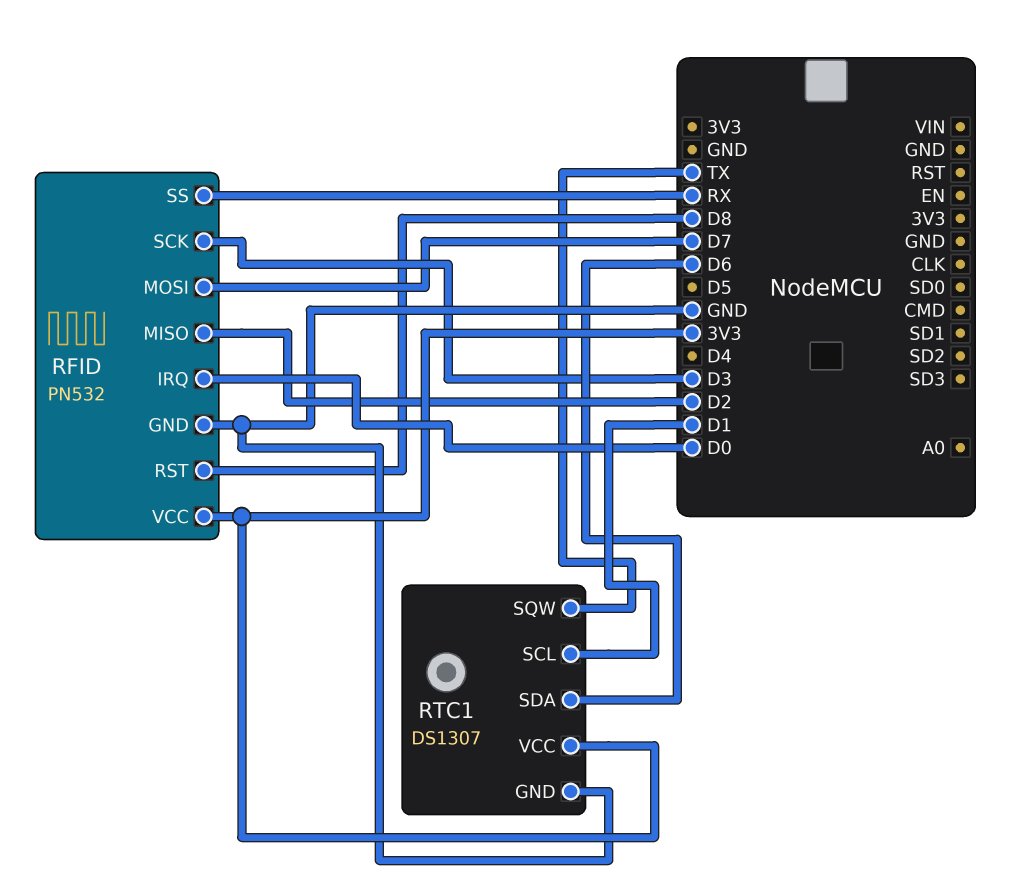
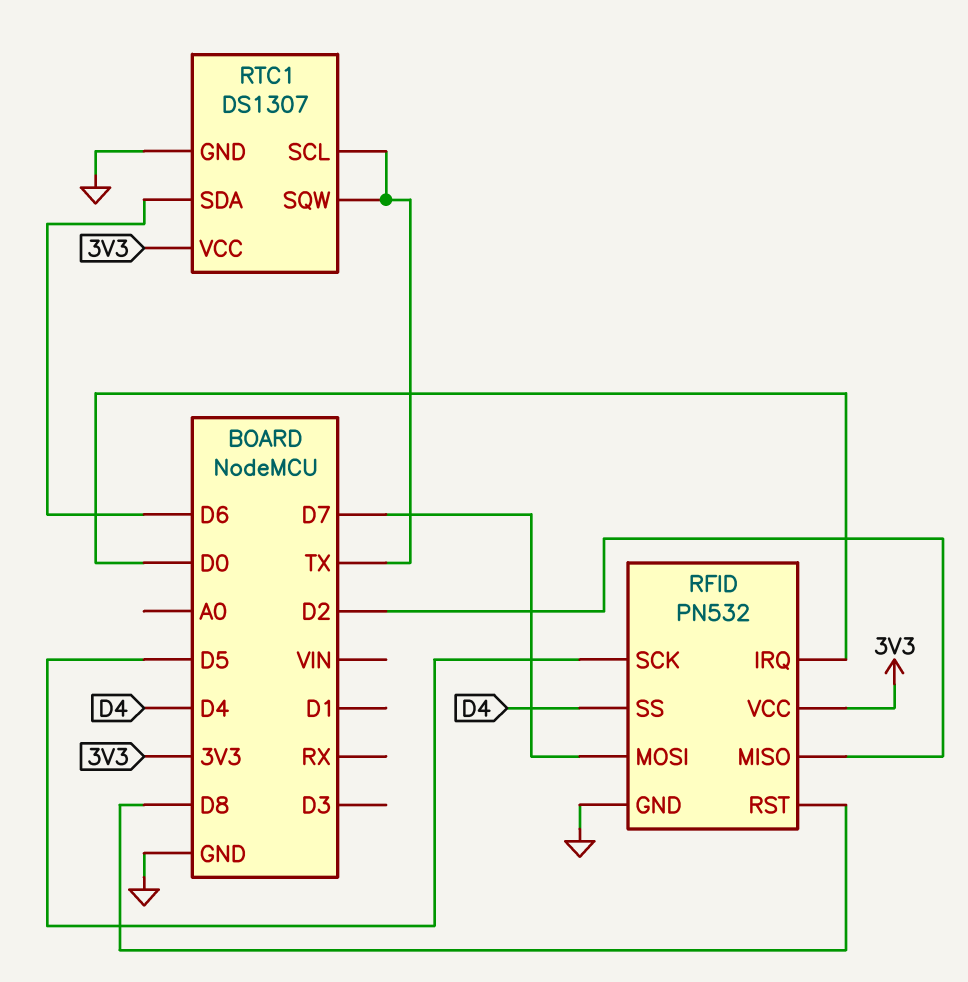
RFID pin SCK: D3 -> D5
RFID pin SS: RX -> D4
RTC1 pin SCL: D1 -> TX

